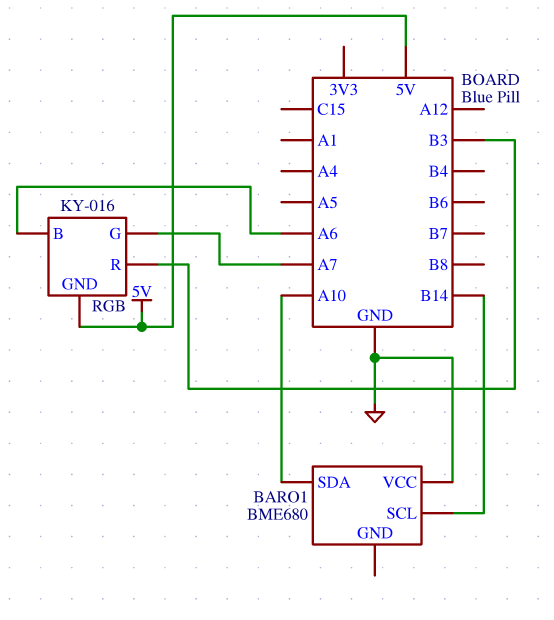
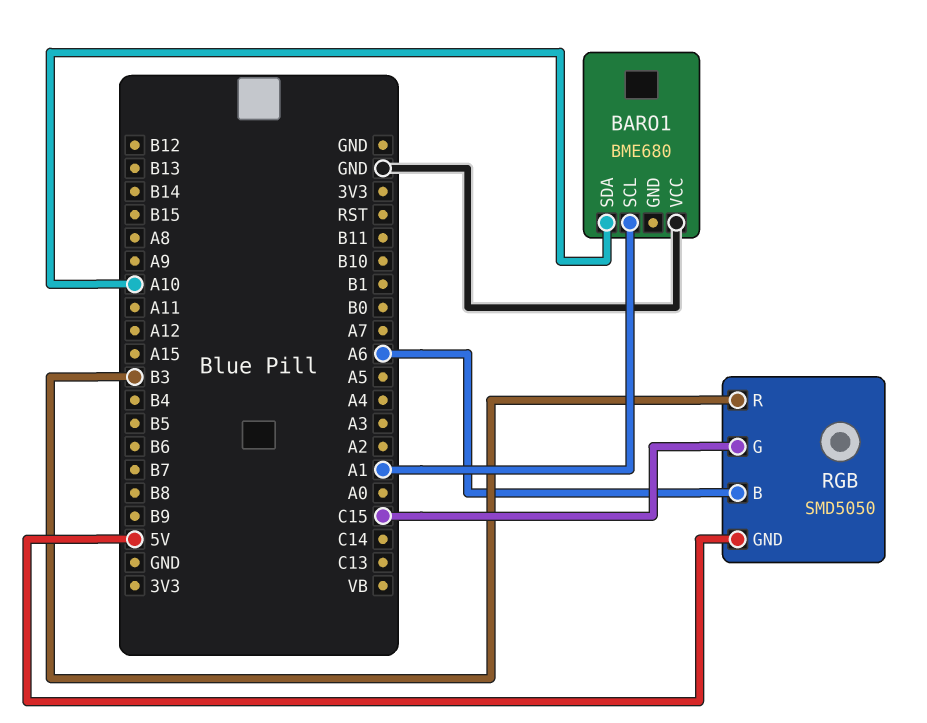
BARO1 pin SCL: B14 -> A1
RGB: KY-016 -> SMD5050
RGB pin G: A7 -> C15

